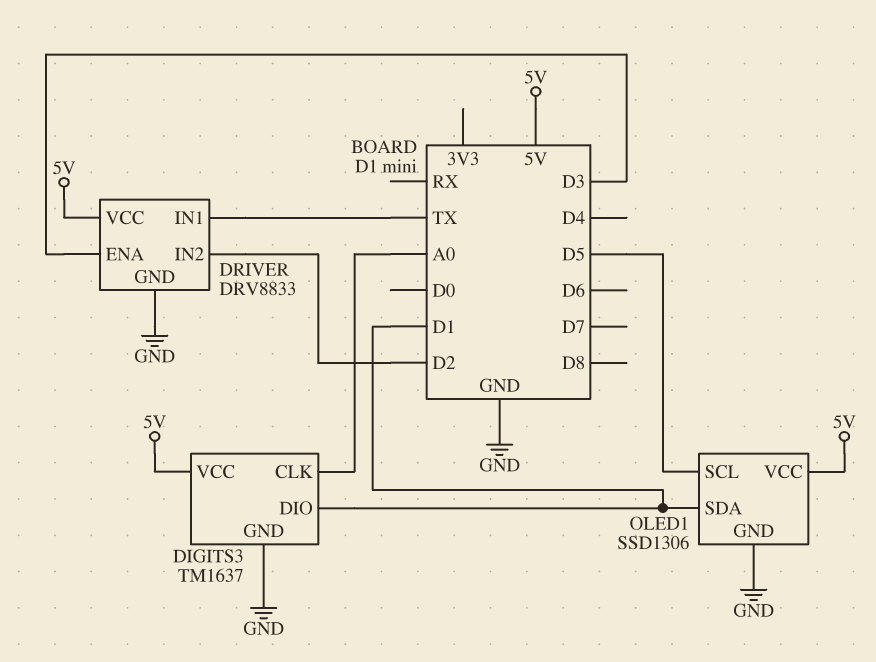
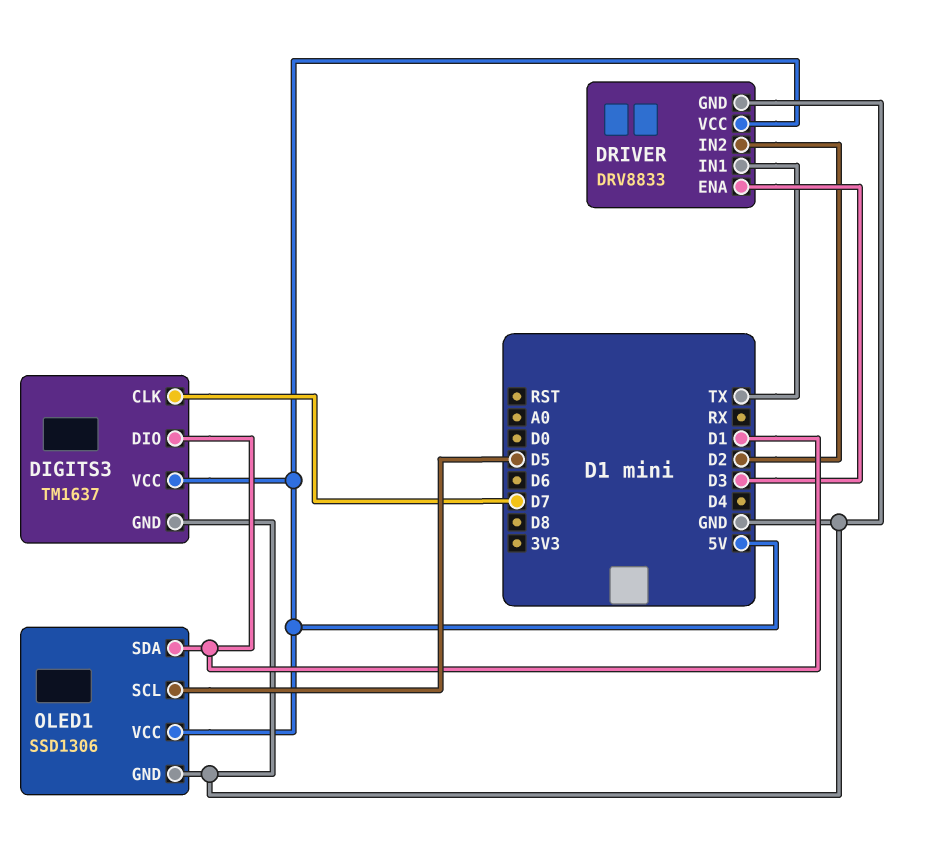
DIGITS3 pin CLK: A0 -> D7

